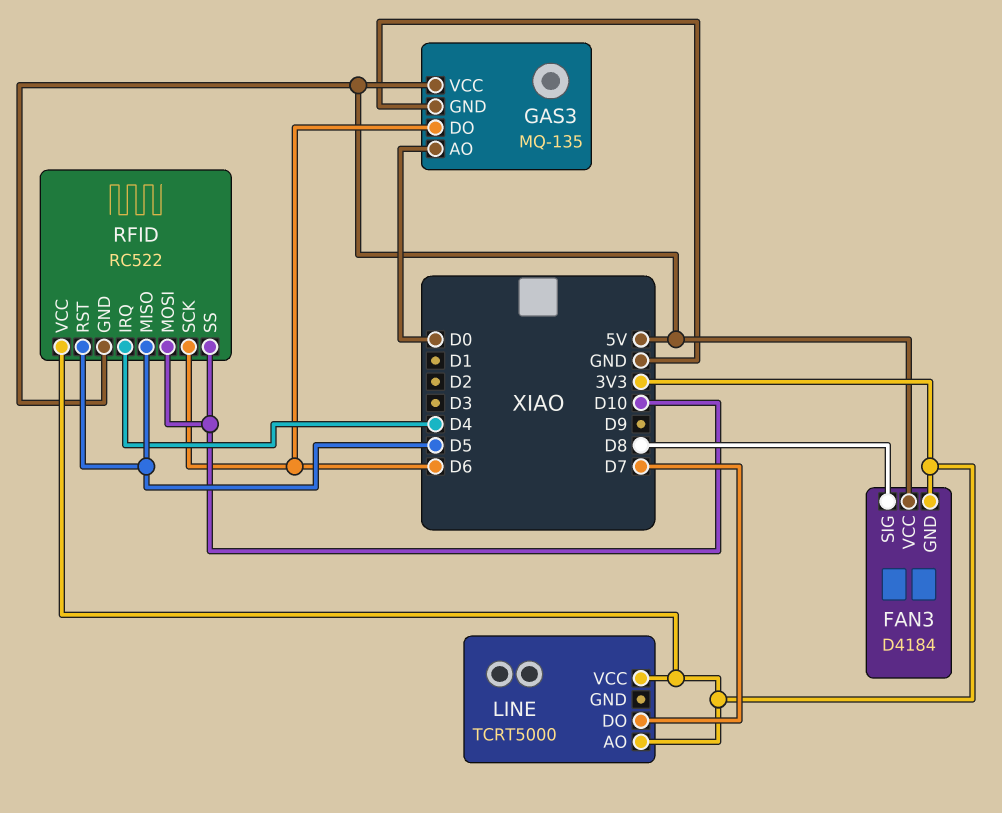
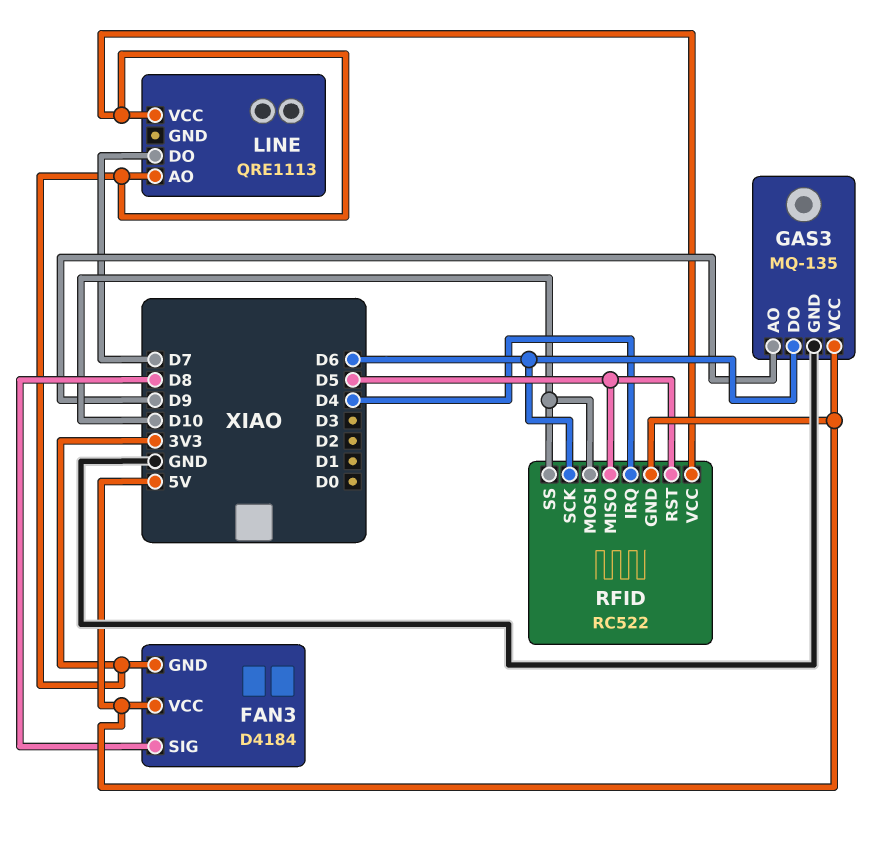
GAS3 pin AO: D0 -> D9
LINE: TCRT5000 -> QRE1113

